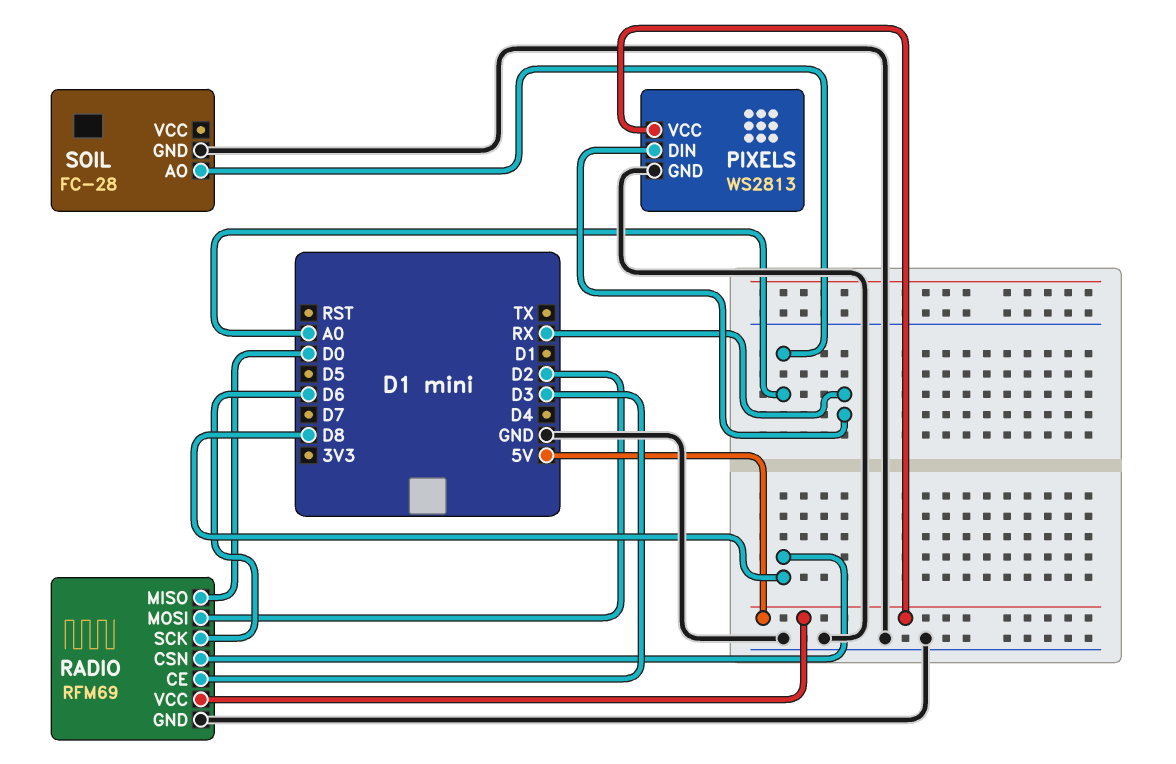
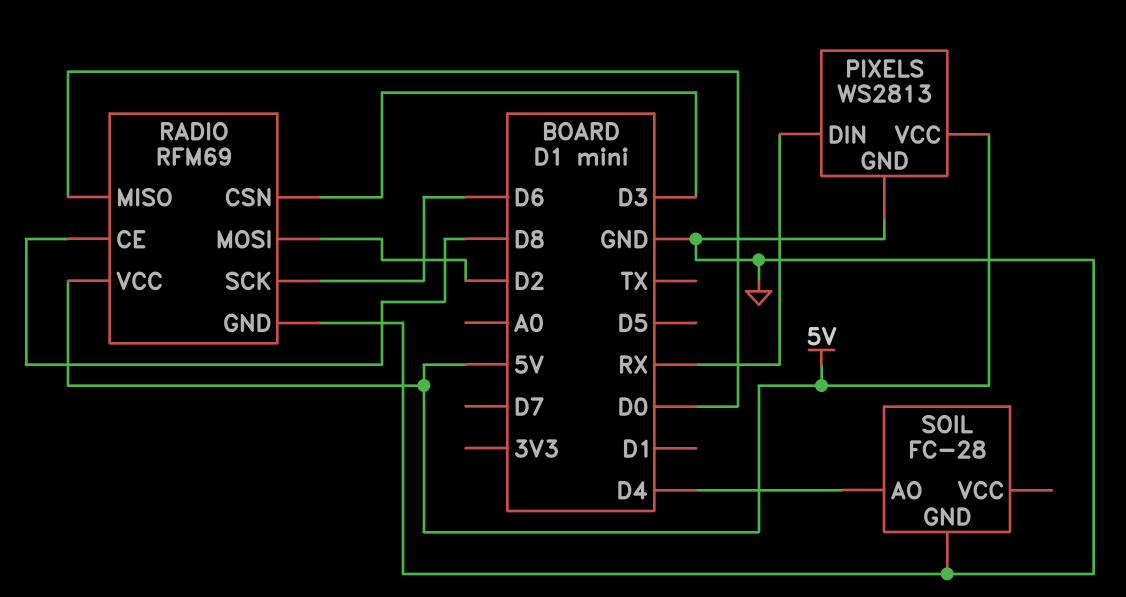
RADIO pin CE: D3 -> D8
RADIO pin CSN: D8 -> D3
SOIL pin AO: A0 -> D4

